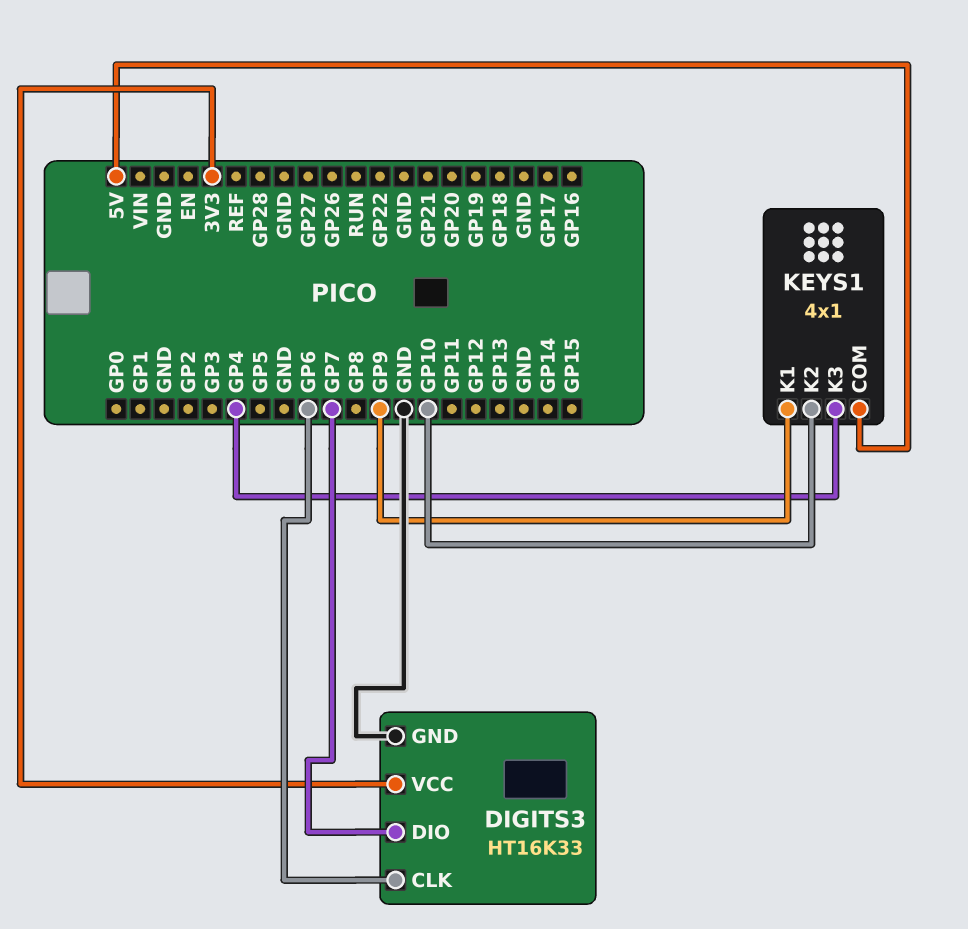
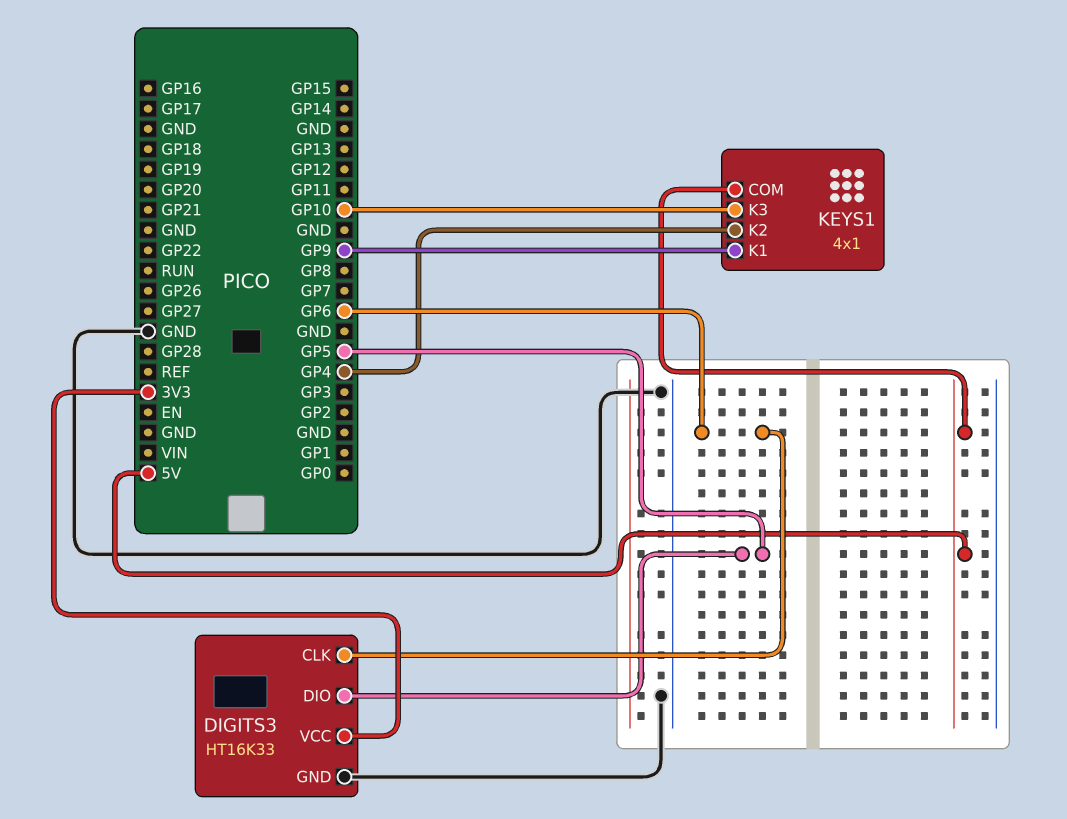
DIGITS3 pin DIO: GP7 -> GP5
KEYS1 pin K2: GP10 -> GP4
KEYS1 pin K3: GP4 -> GP10

